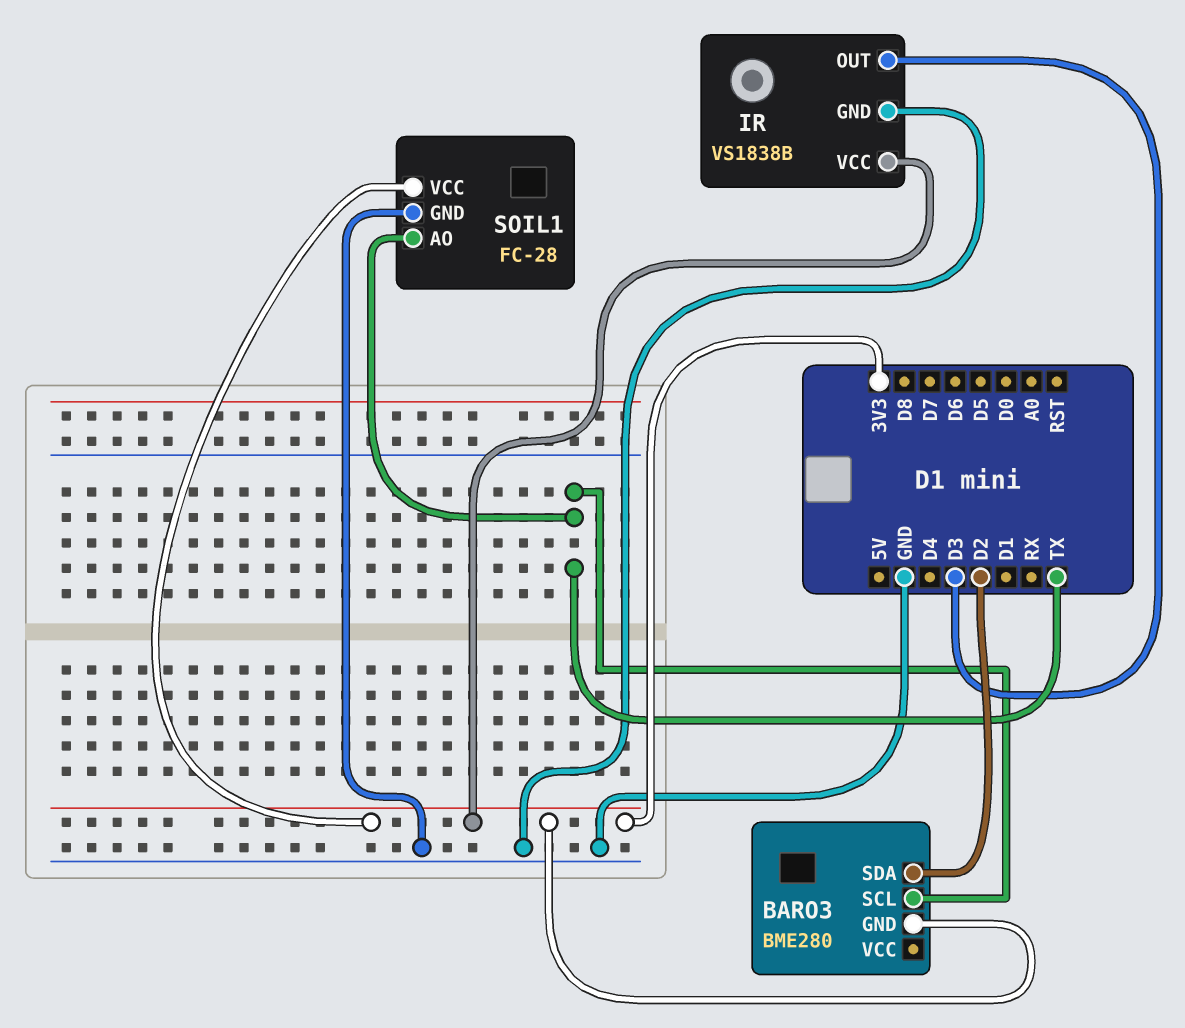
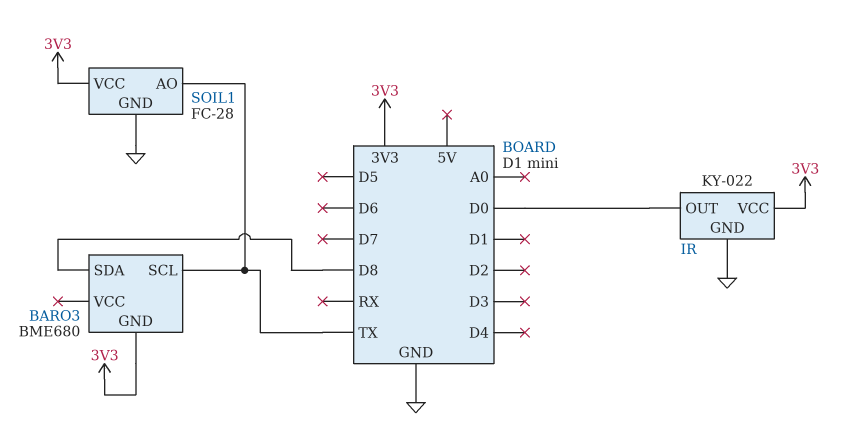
BARO3: BME280 -> BME680
BARO3 pin SDA: D2 -> D8
IR: VS1838B -> KY-022
IR pin OUT: D3 -> D0

